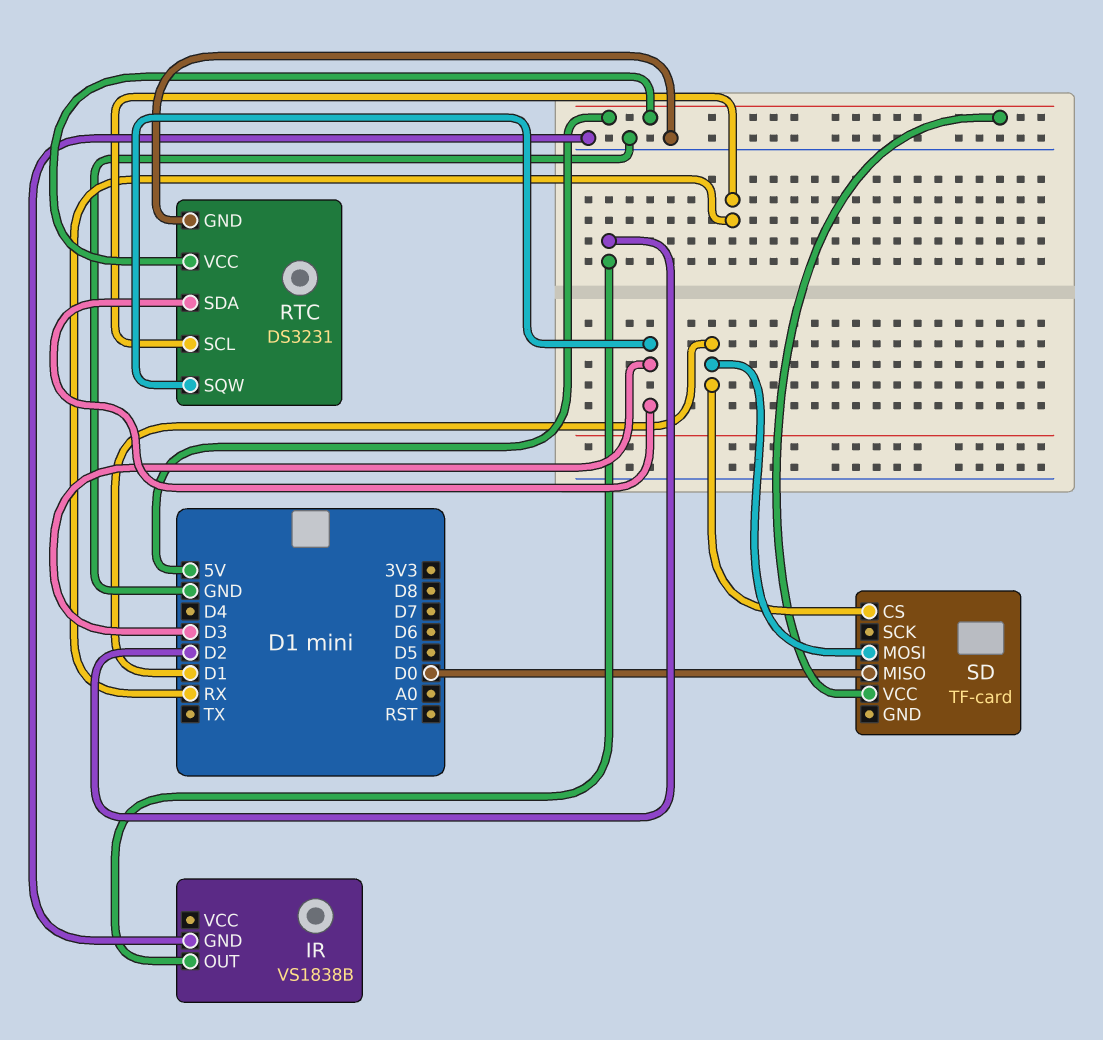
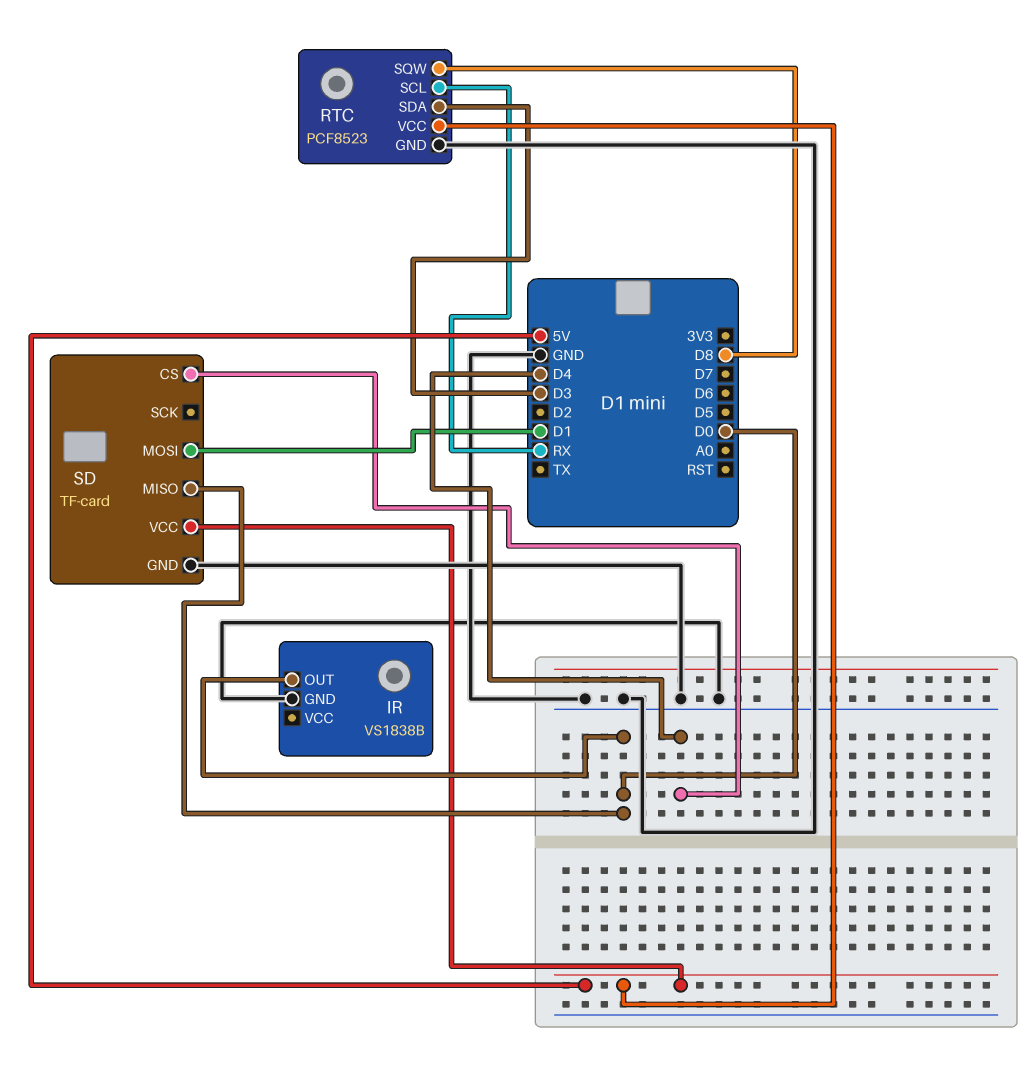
IR pin OUT: D2 -> D0
RTC: DS3231 -> PCF8523
RTC pin SQW: D3 -> D8
SD pin CS: D1 -> D4
SD pin GND: none -> GND

